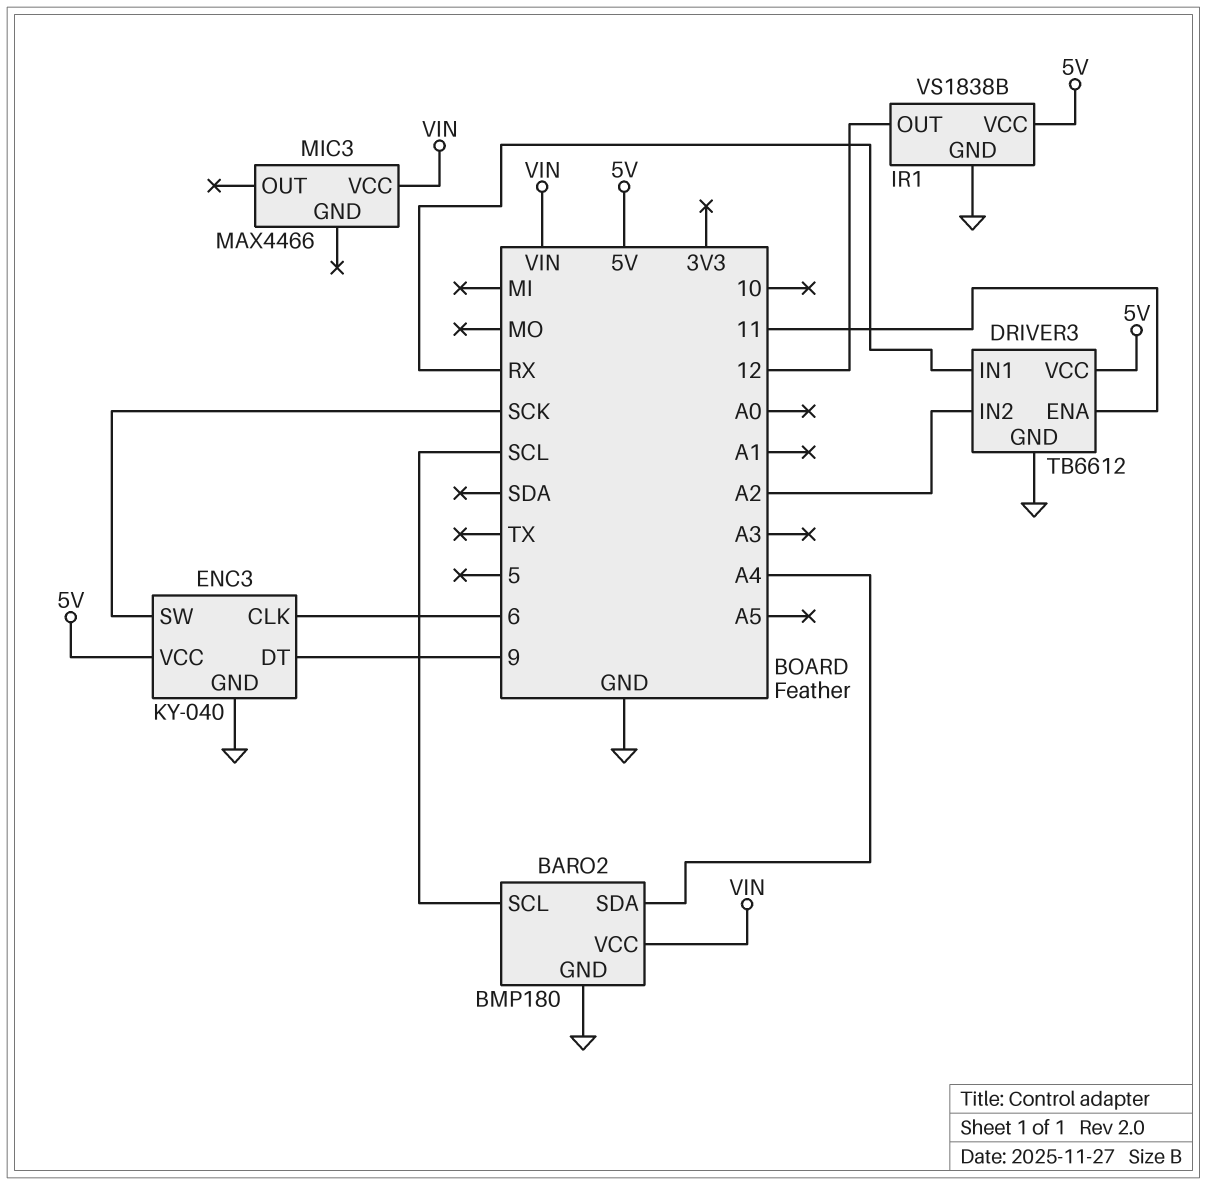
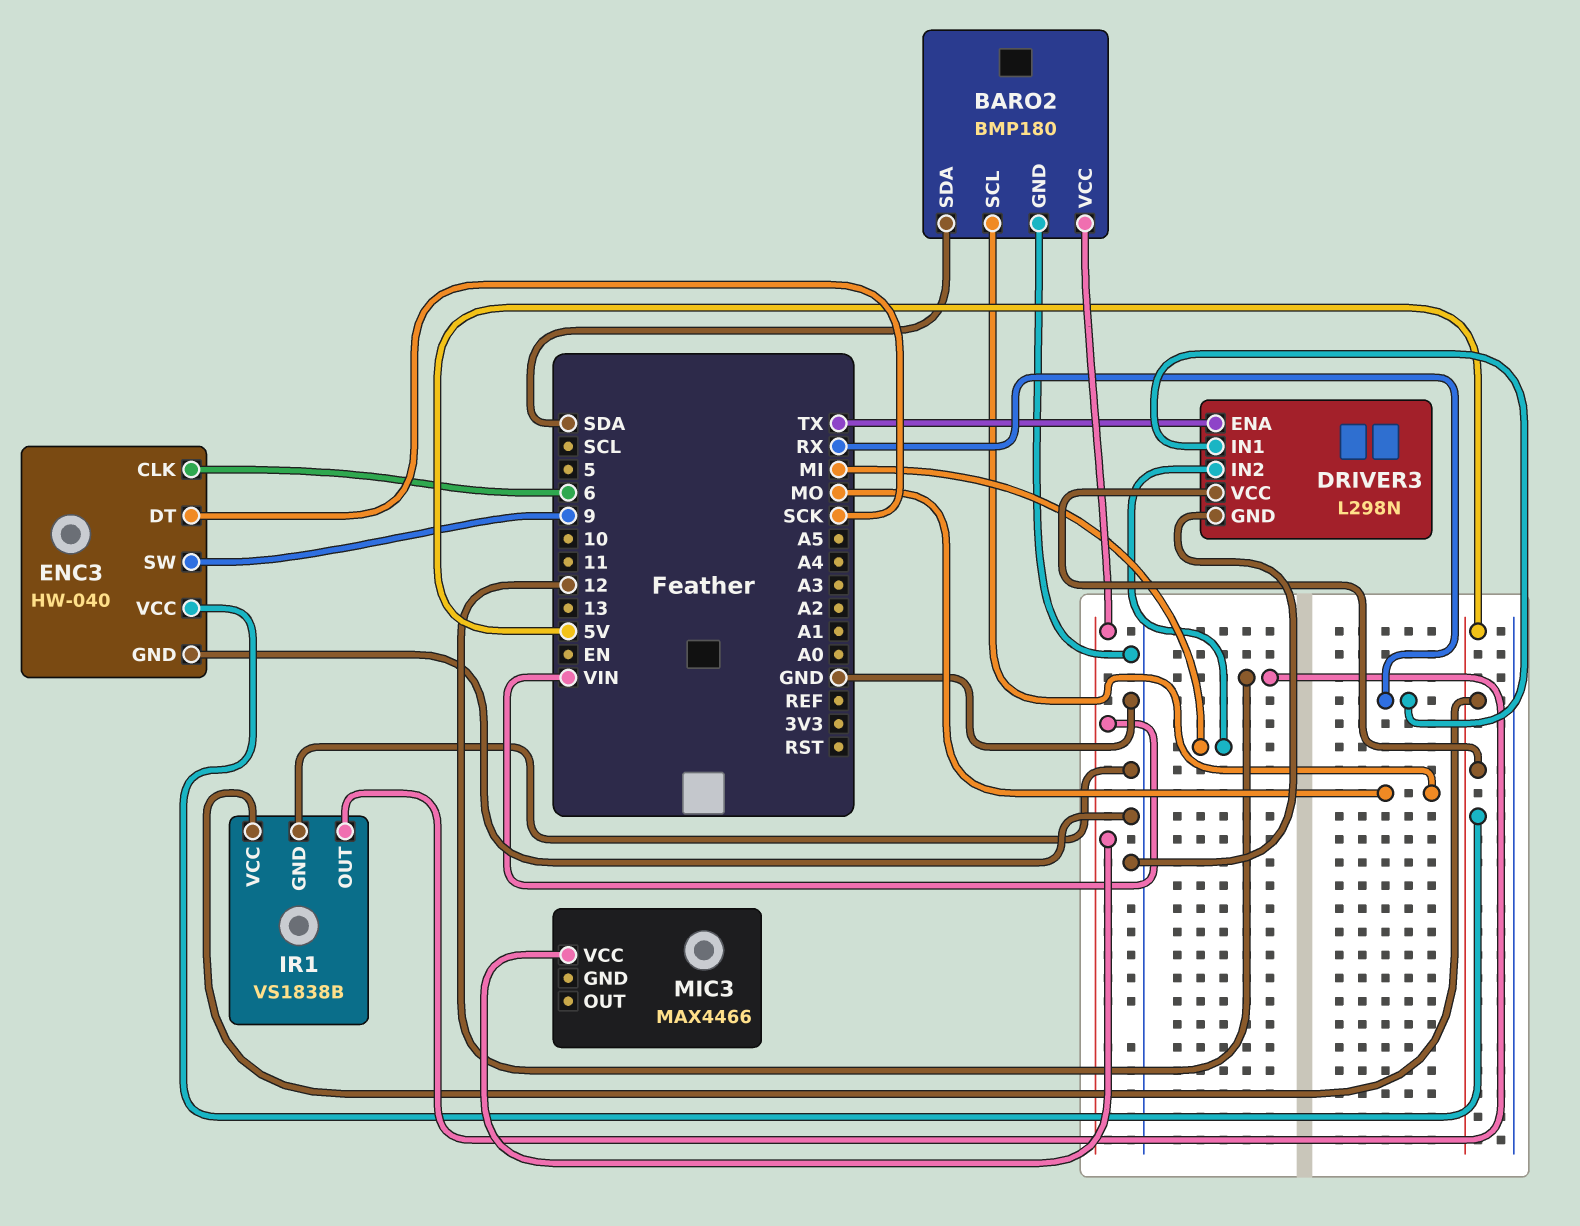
BARO2 pin SCL: SCL -> MO
BARO2 pin SDA: A4 -> SDA
DRIVER3: TB6612 -> L298N
DRIVER3 pin ENA: 11 -> TX
DRIVER3 pin IN2: A2 -> MI
ENC3: KY-040 -> HW-040
ENC3 pin DT: 9 -> SCK
ENC3 pin SW: SCK -> 9

